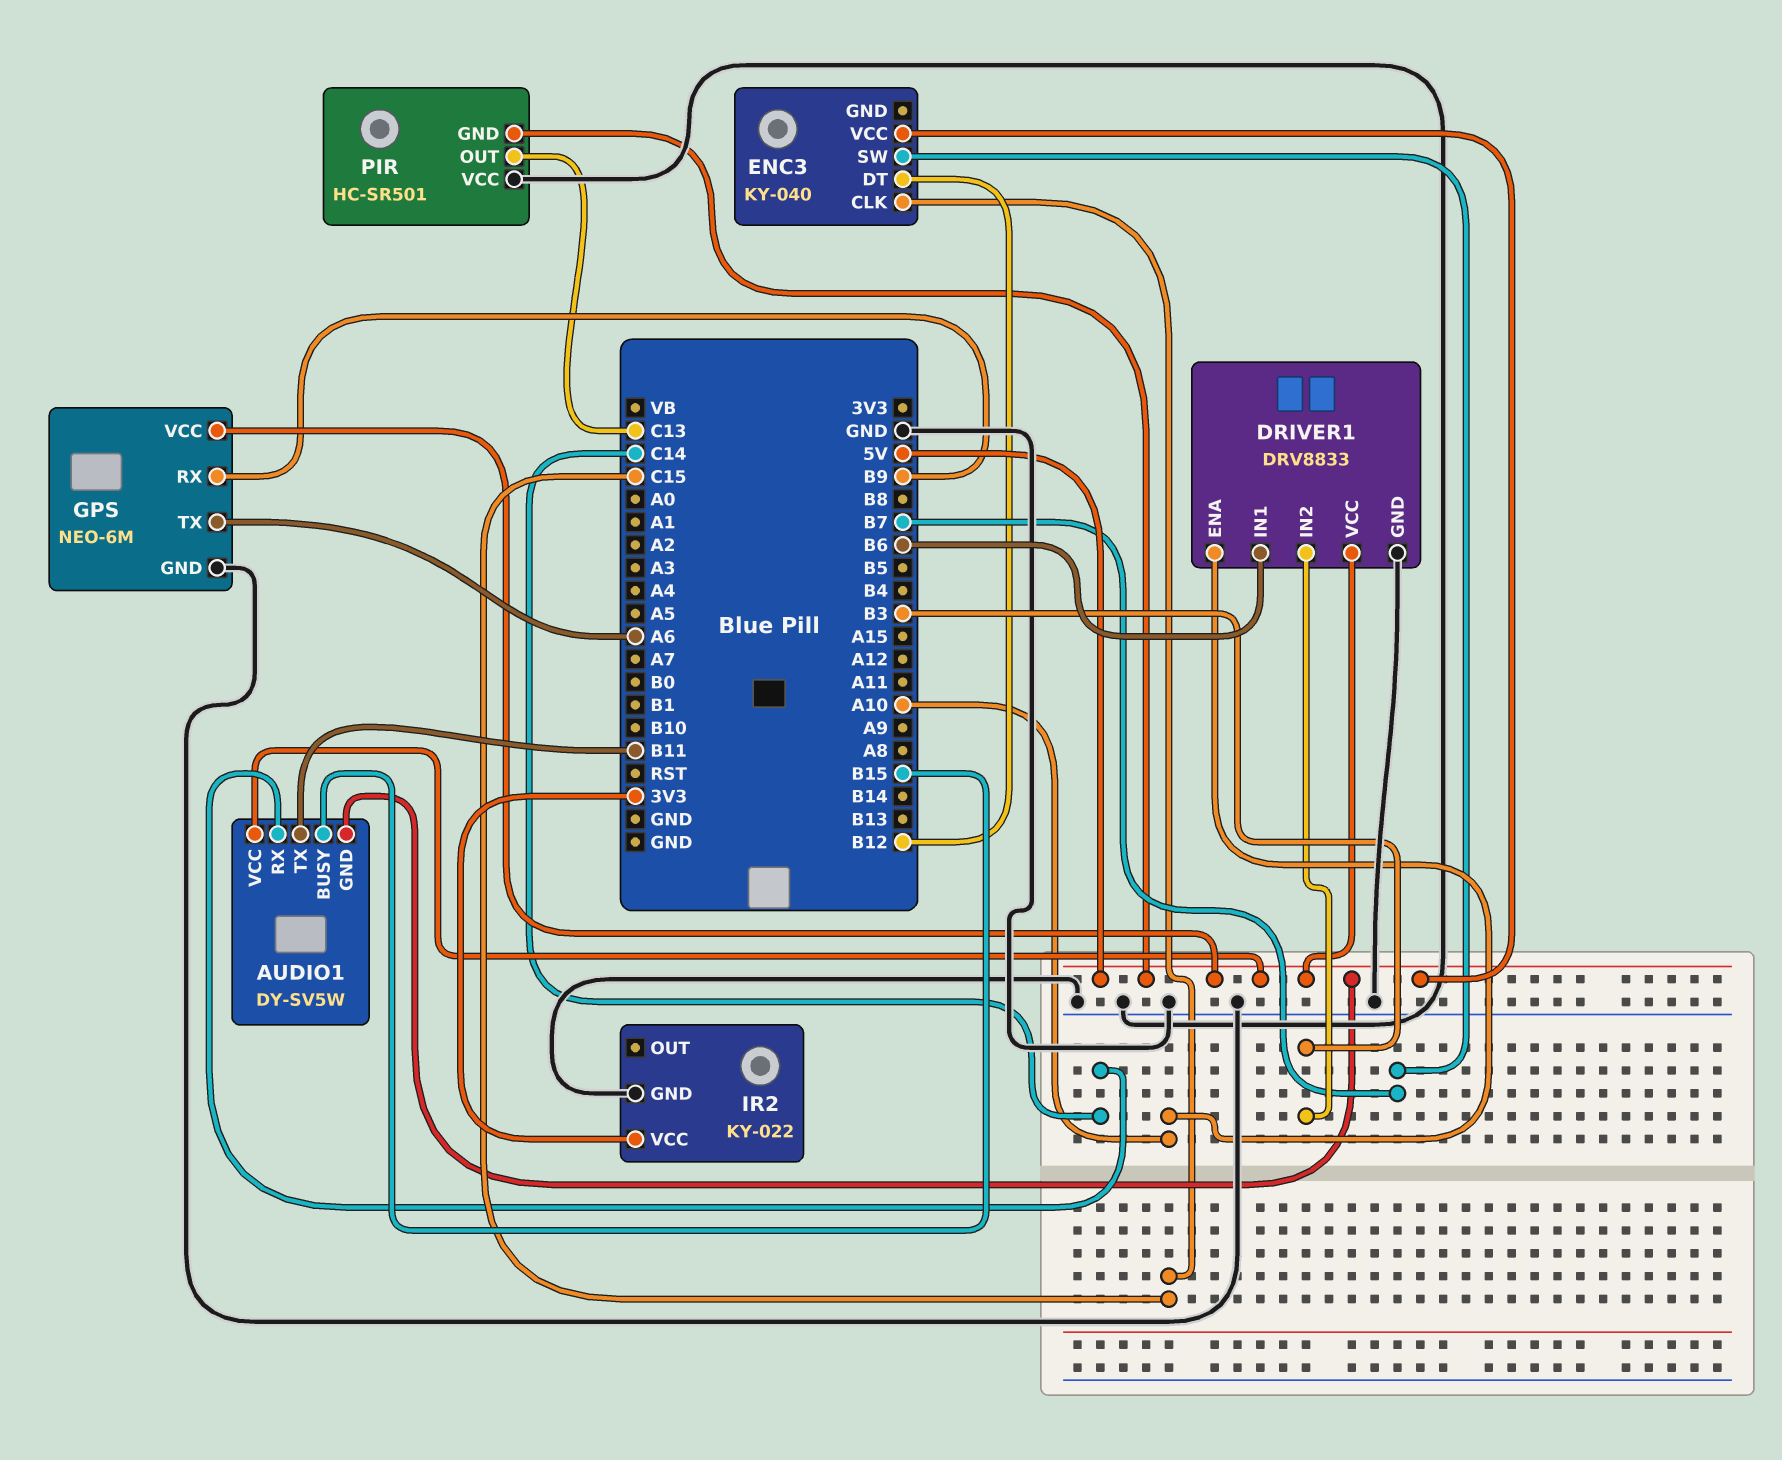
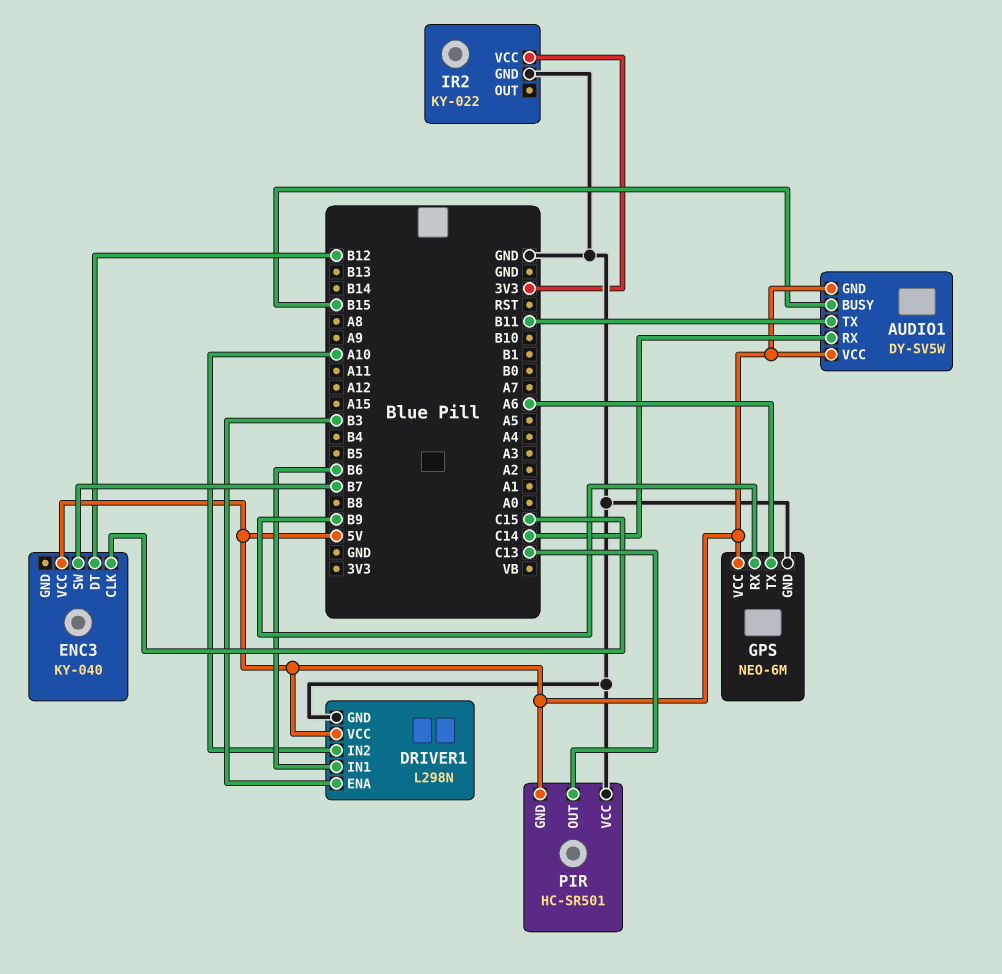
DRIVER1: DRV8833 -> L298N
DRIVER1 pin ENA: A10 -> B3
DRIVER1 pin IN2: B3 -> A10

